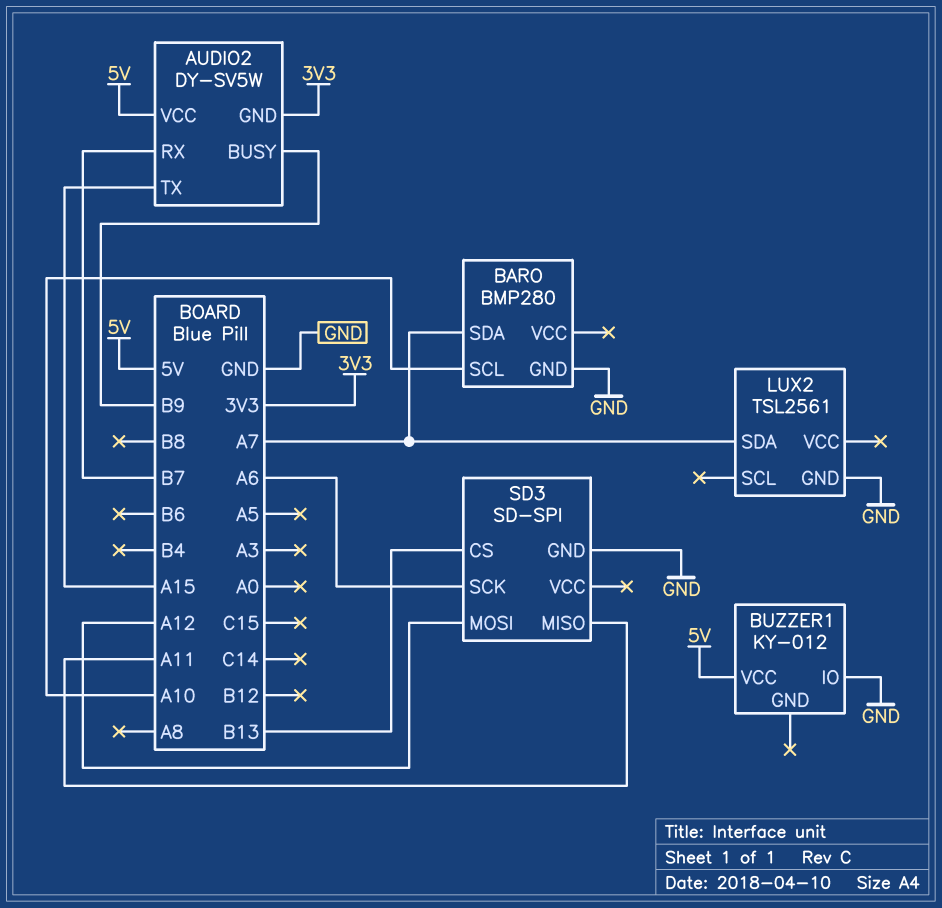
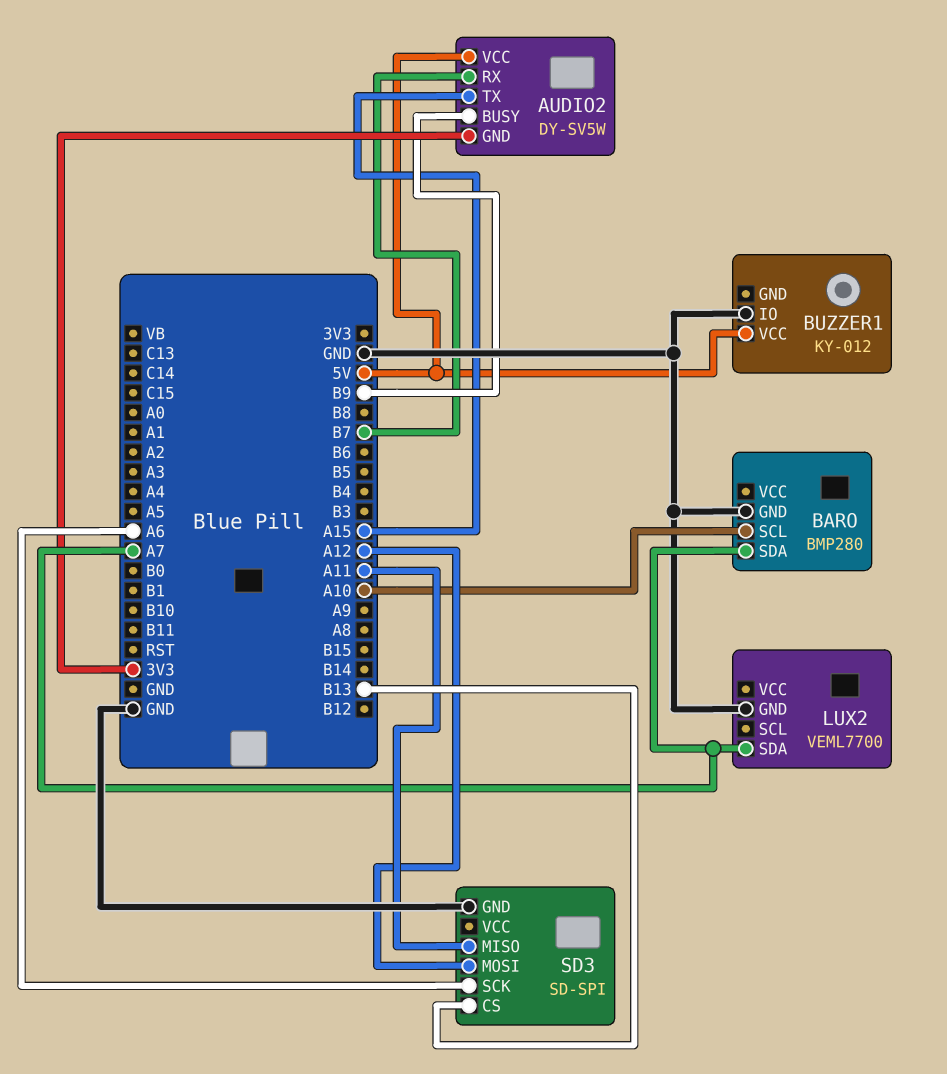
LUX2: TSL2561 -> VEML7700

